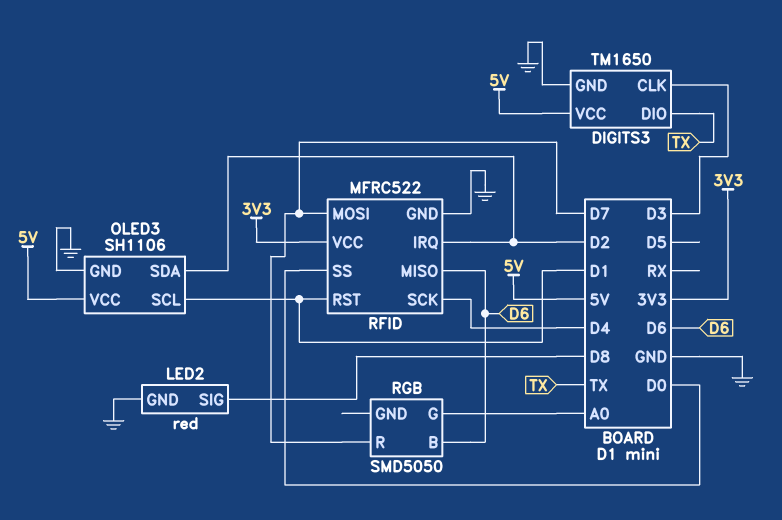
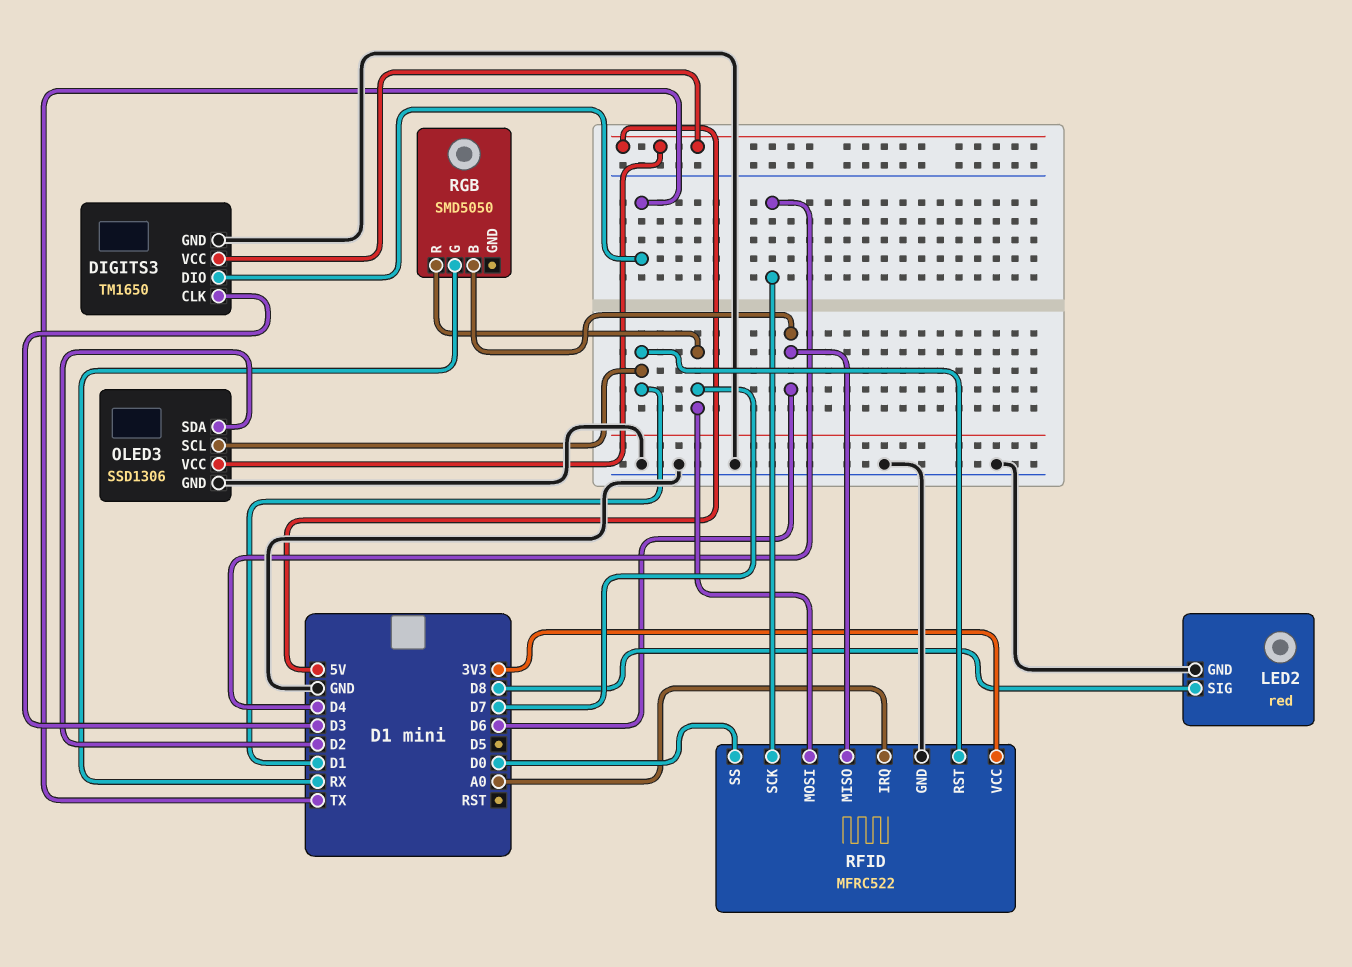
OLED3: SH1106 -> SSD1306
RFID pin IRQ: D2 -> A0
RGB pin G: A0 -> RX

